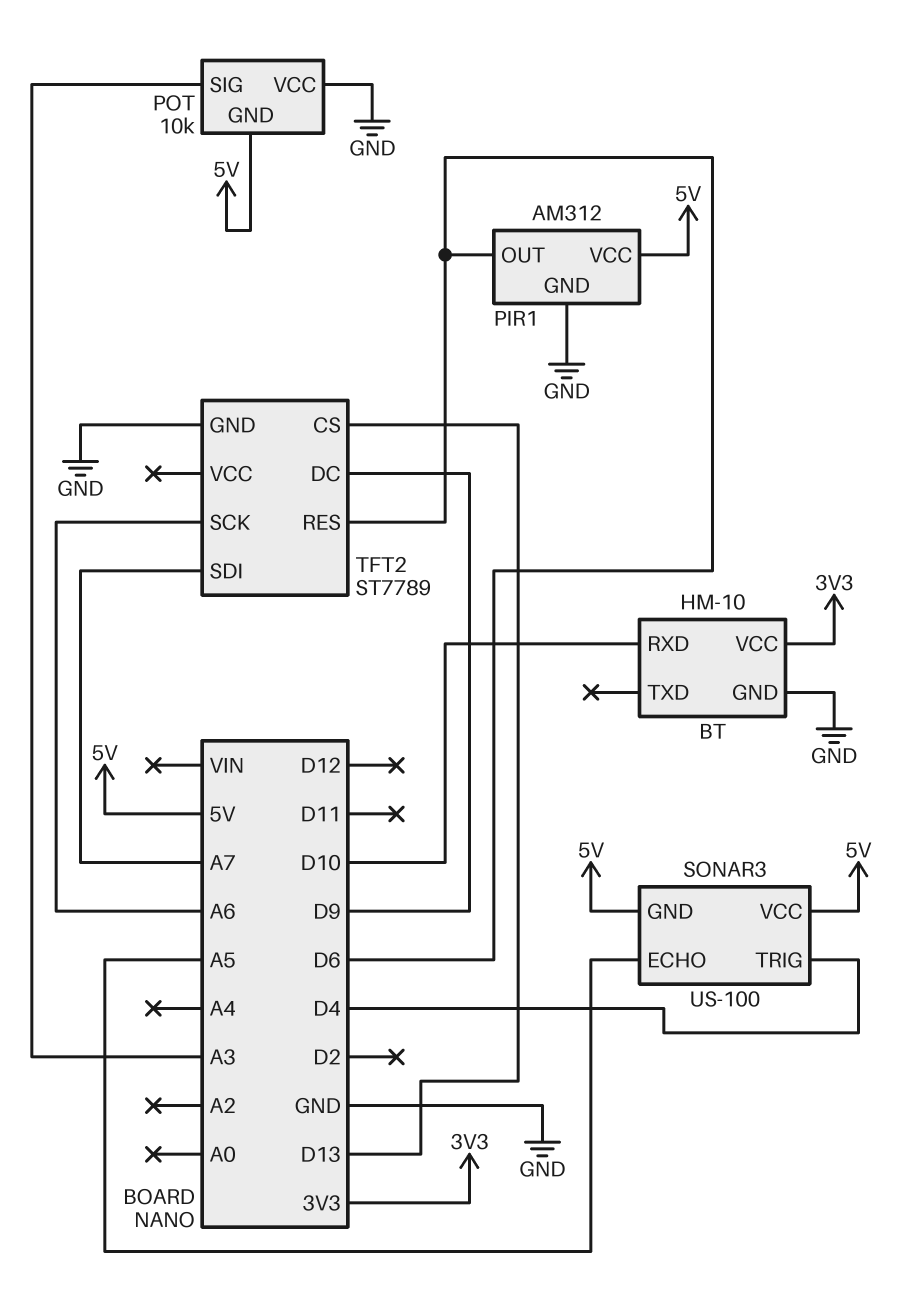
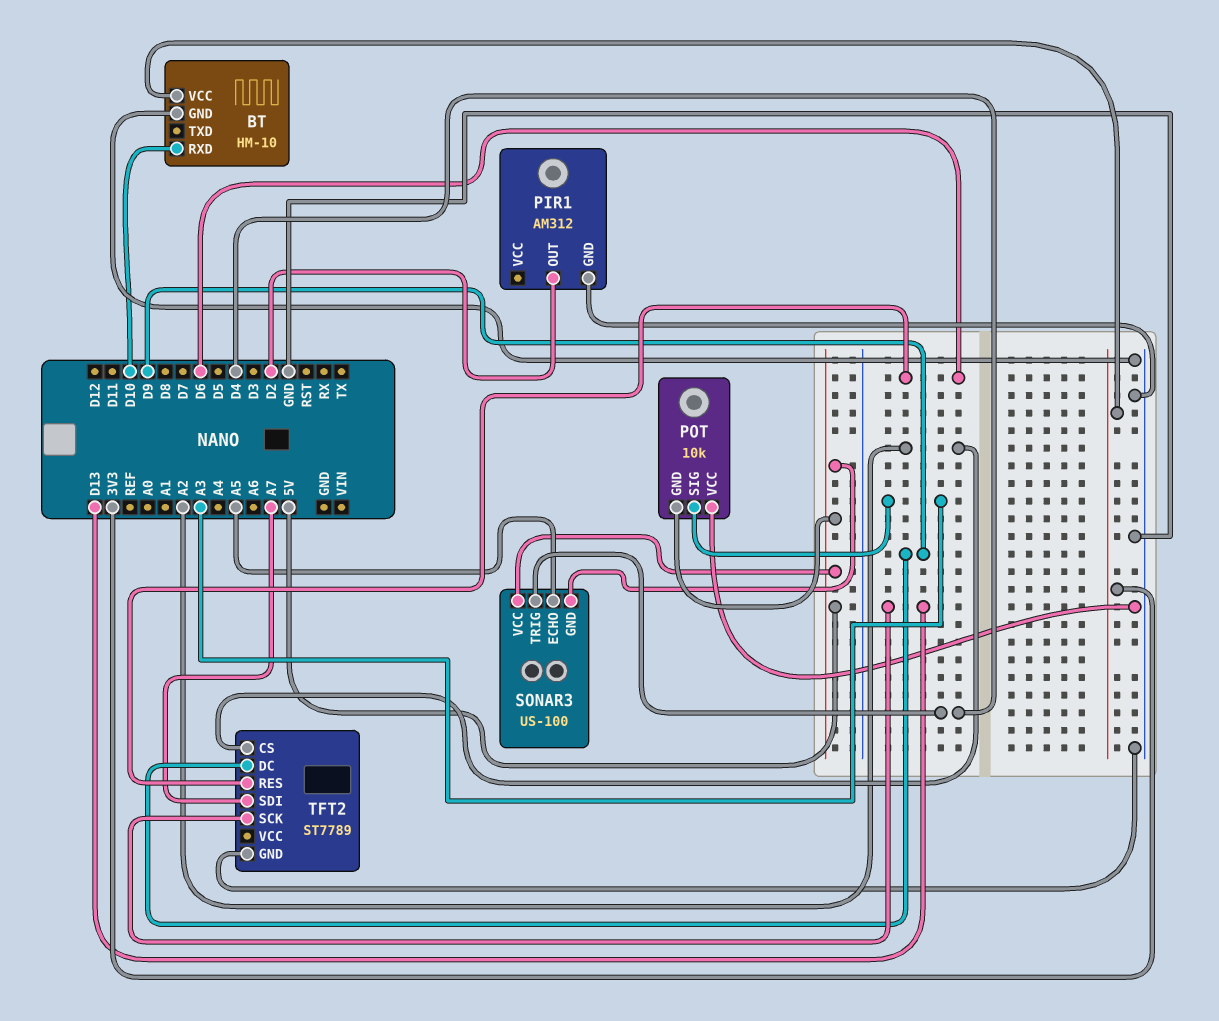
PIR1 pin OUT: D6 -> D2
PIR1 pin VCC: 5V -> none
TFT2 pin CS: D13 -> A2
TFT2 pin SCK: A6 -> D13

